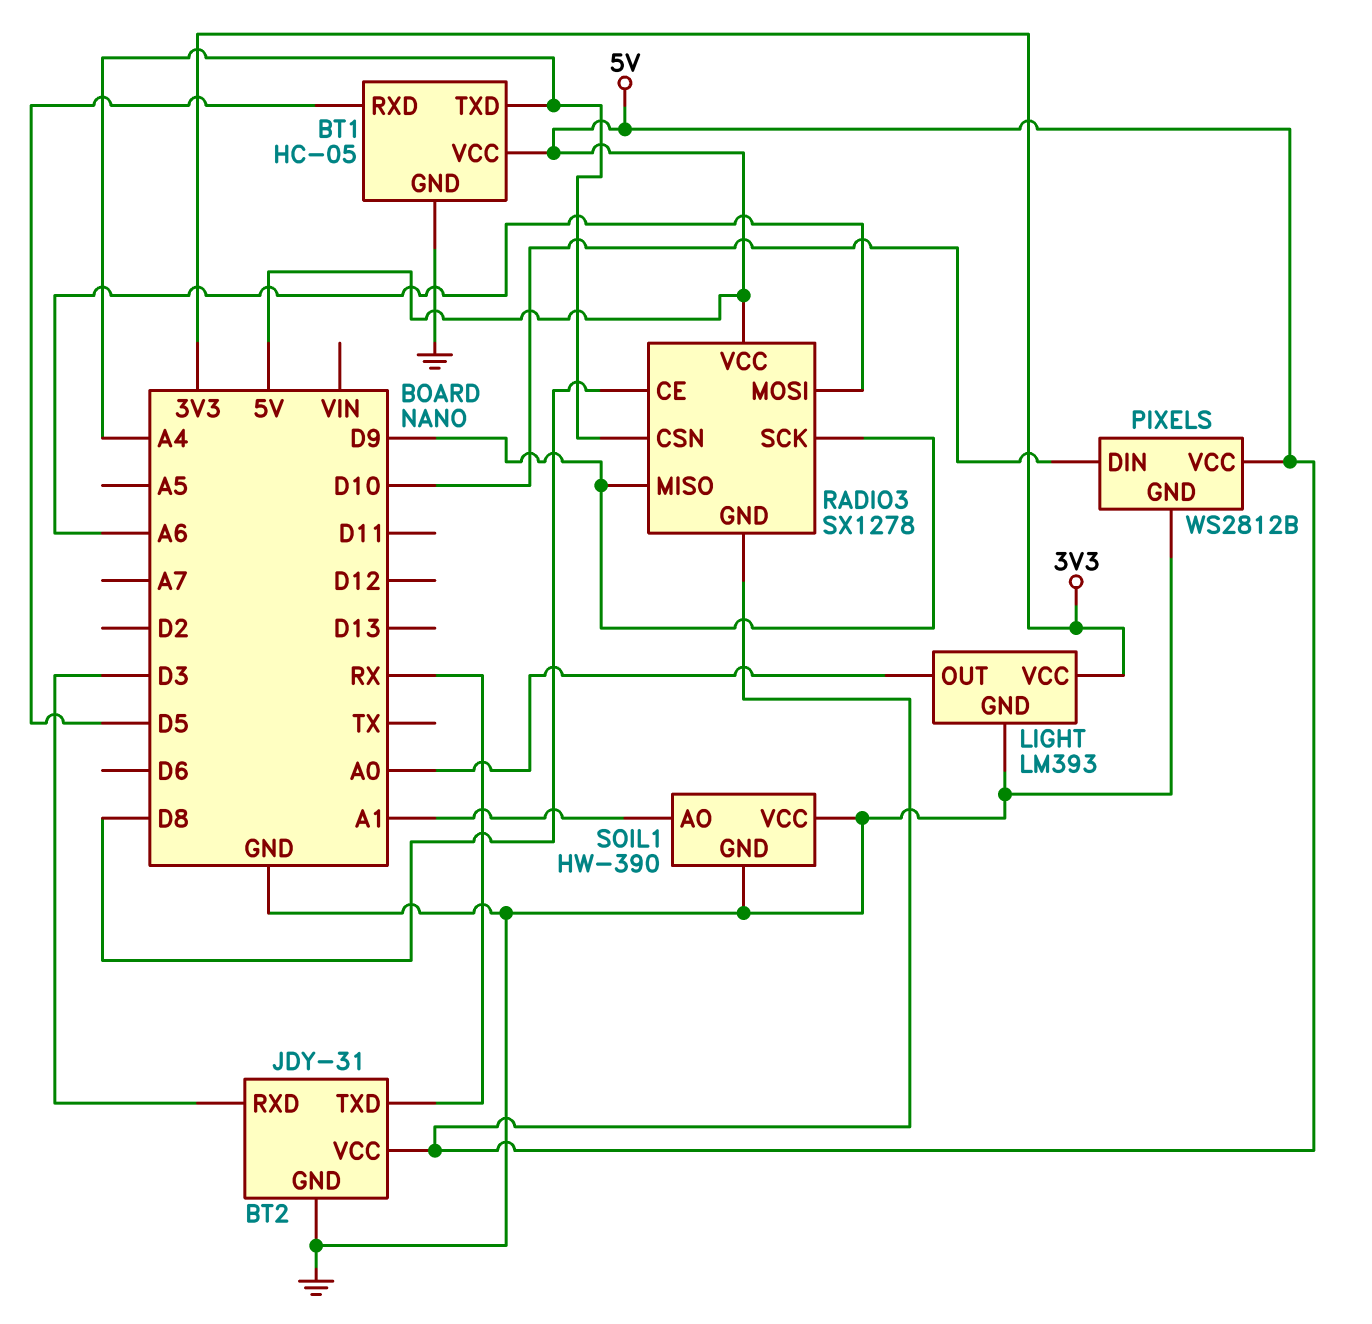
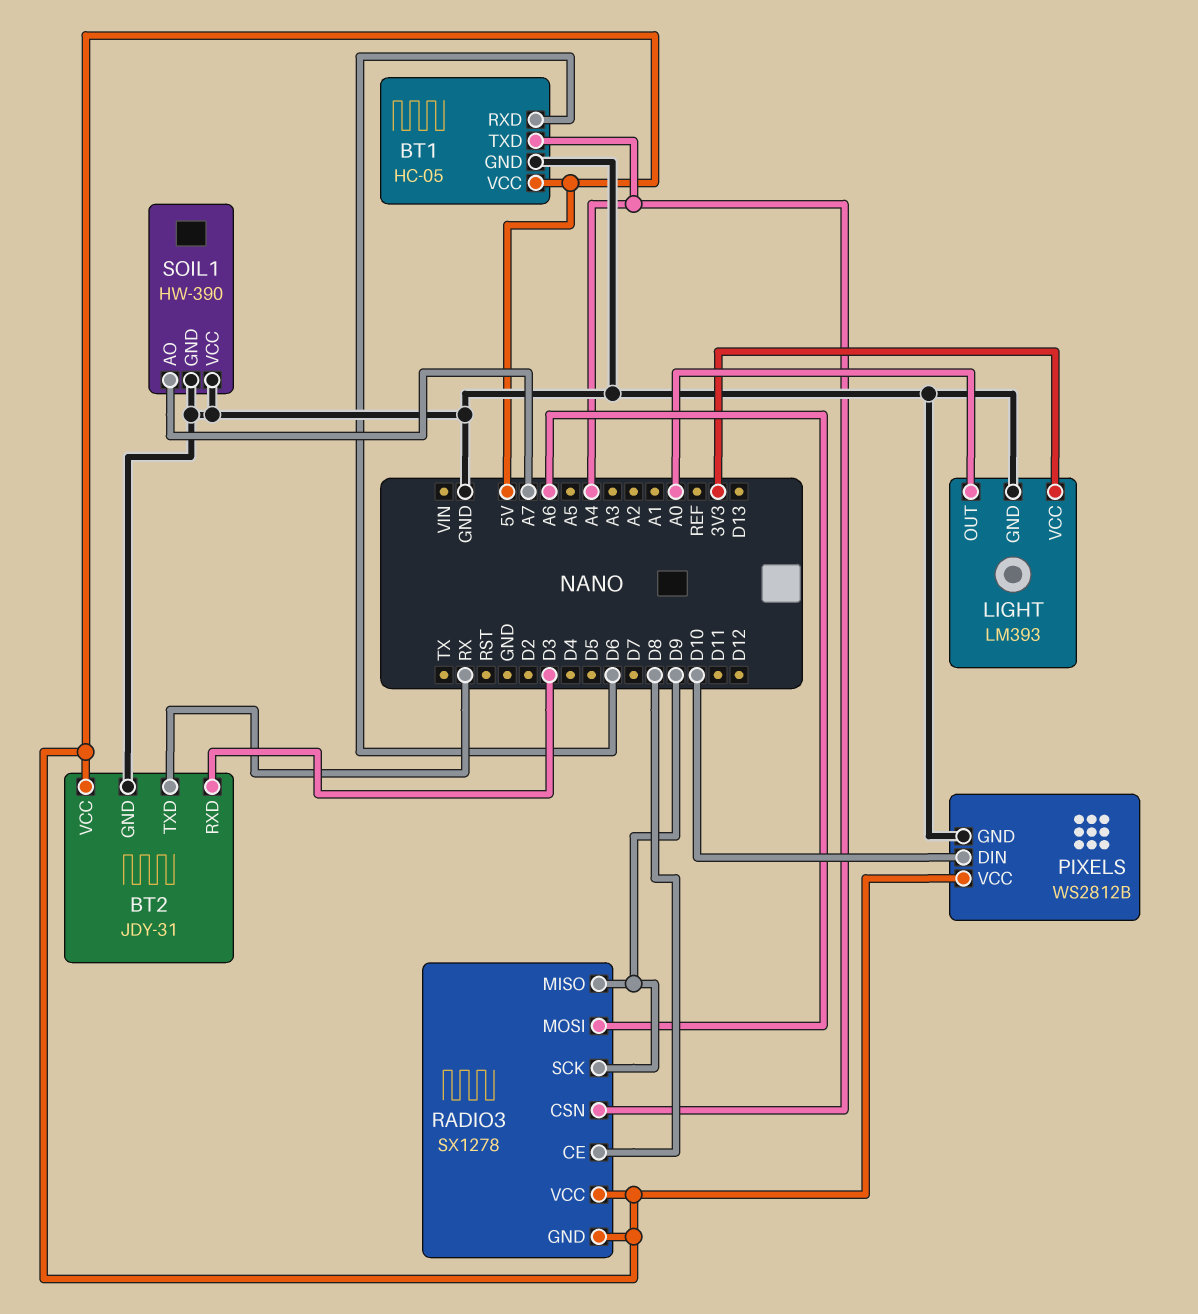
BT1 pin RXD: D5 -> D6
SOIL1 pin AO: A1 -> A7

